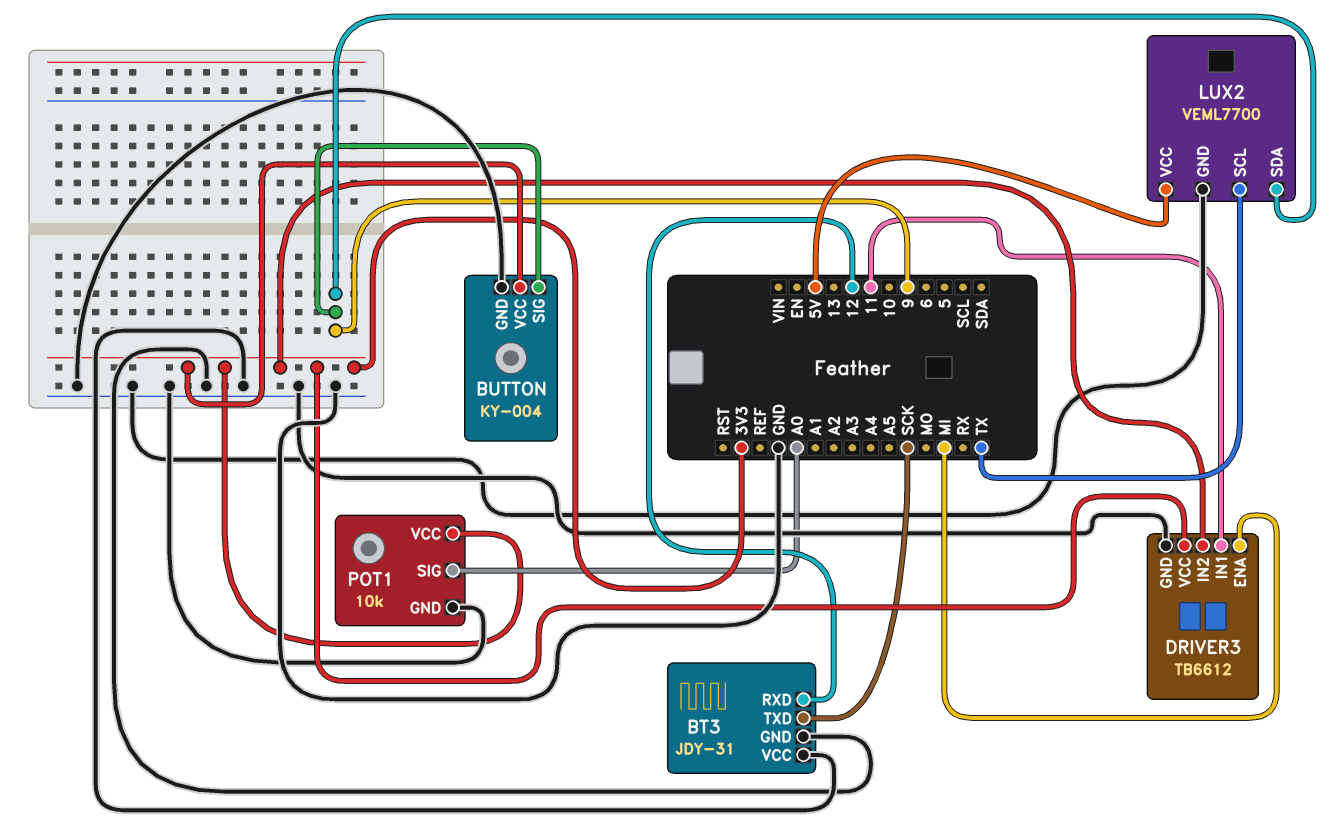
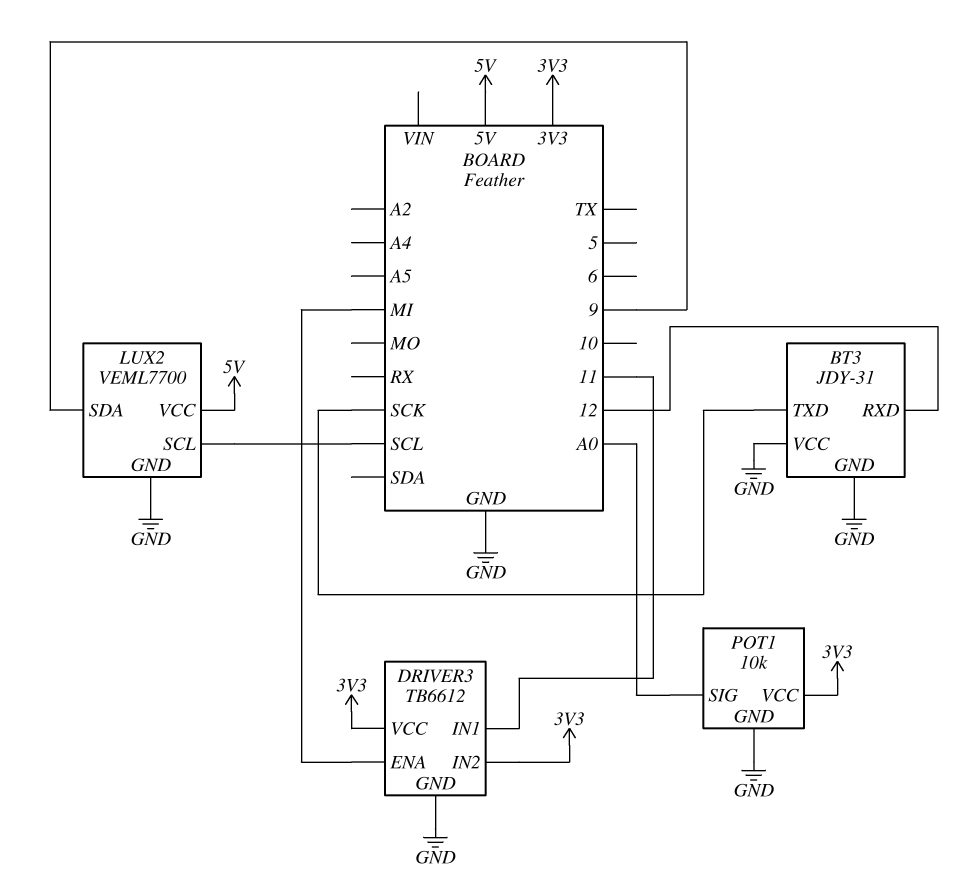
BUTTON: KY-004 -> none
BUTTON pin GND: GND -> none
BUTTON pin SIG: 9 -> none
BUTTON pin VCC: 3V3 -> none
LUX2 pin SCL: TX -> SCL

